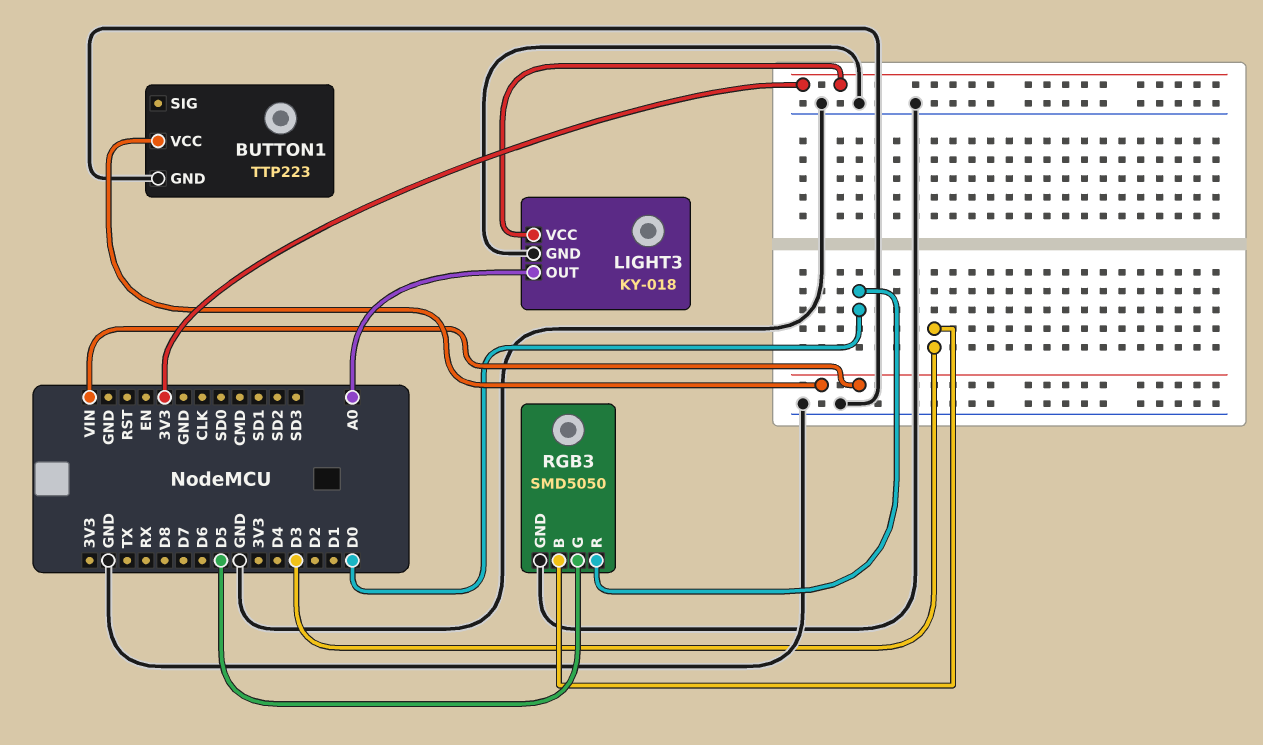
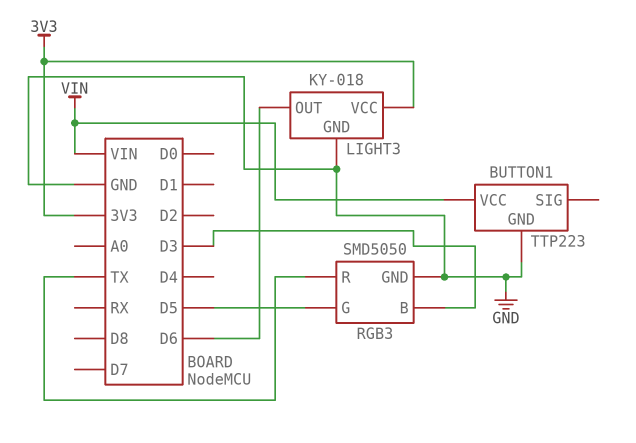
LIGHT3 pin OUT: A0 -> D6
RGB3 pin R: D0 -> TX

